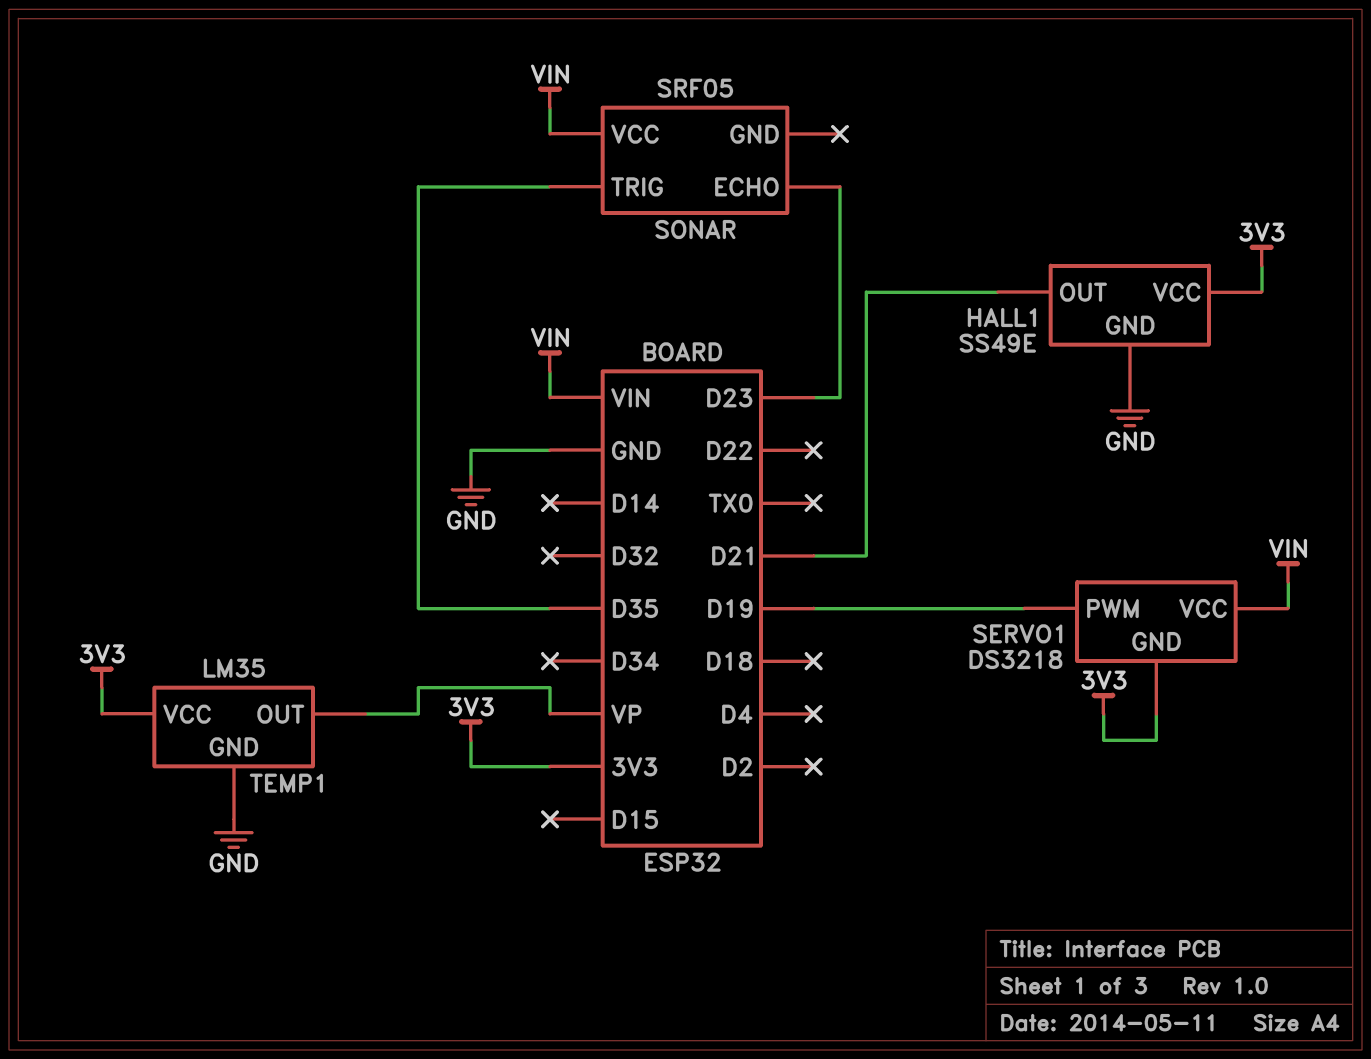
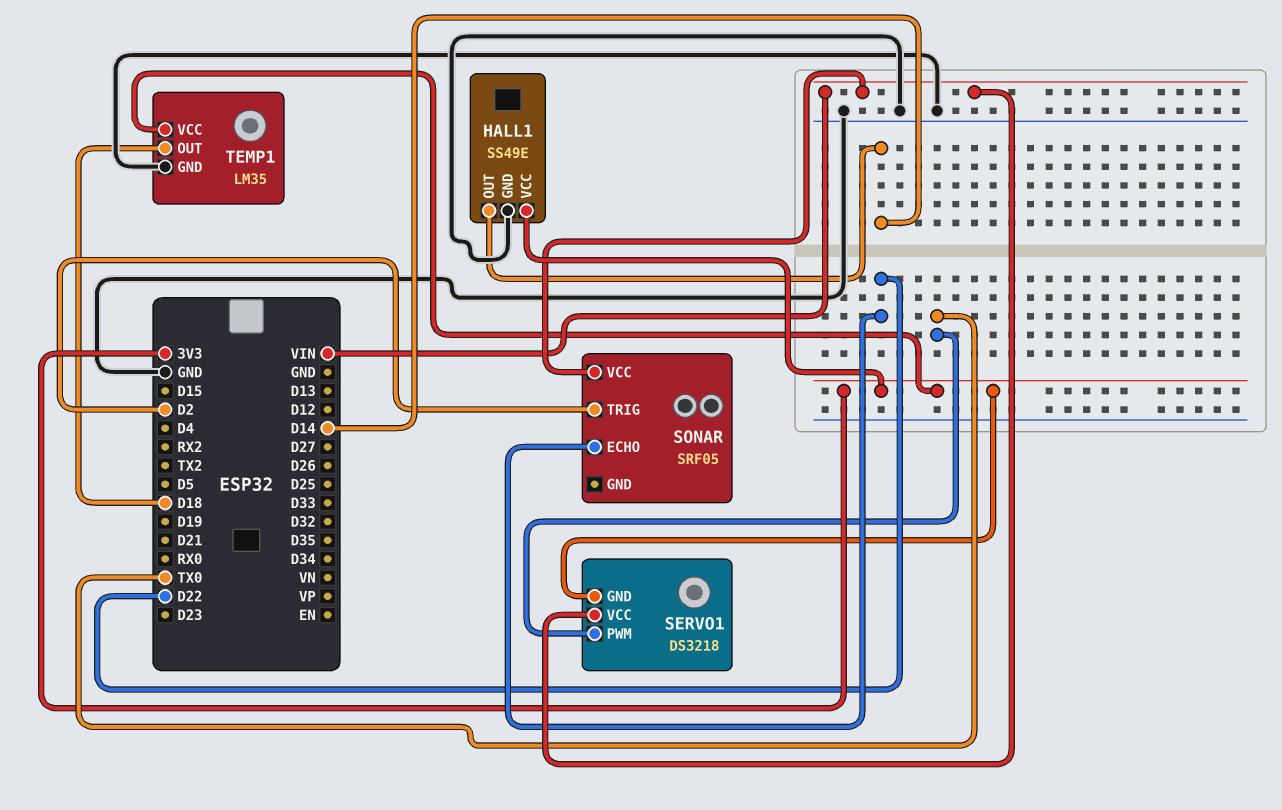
HALL1 pin OUT: D21 -> D14
SERVO1 pin PWM: D19 -> TX0
SONAR pin ECHO: D23 -> D22
SONAR pin TRIG: D35 -> D2
TEMP1 pin OUT: VP -> D18

